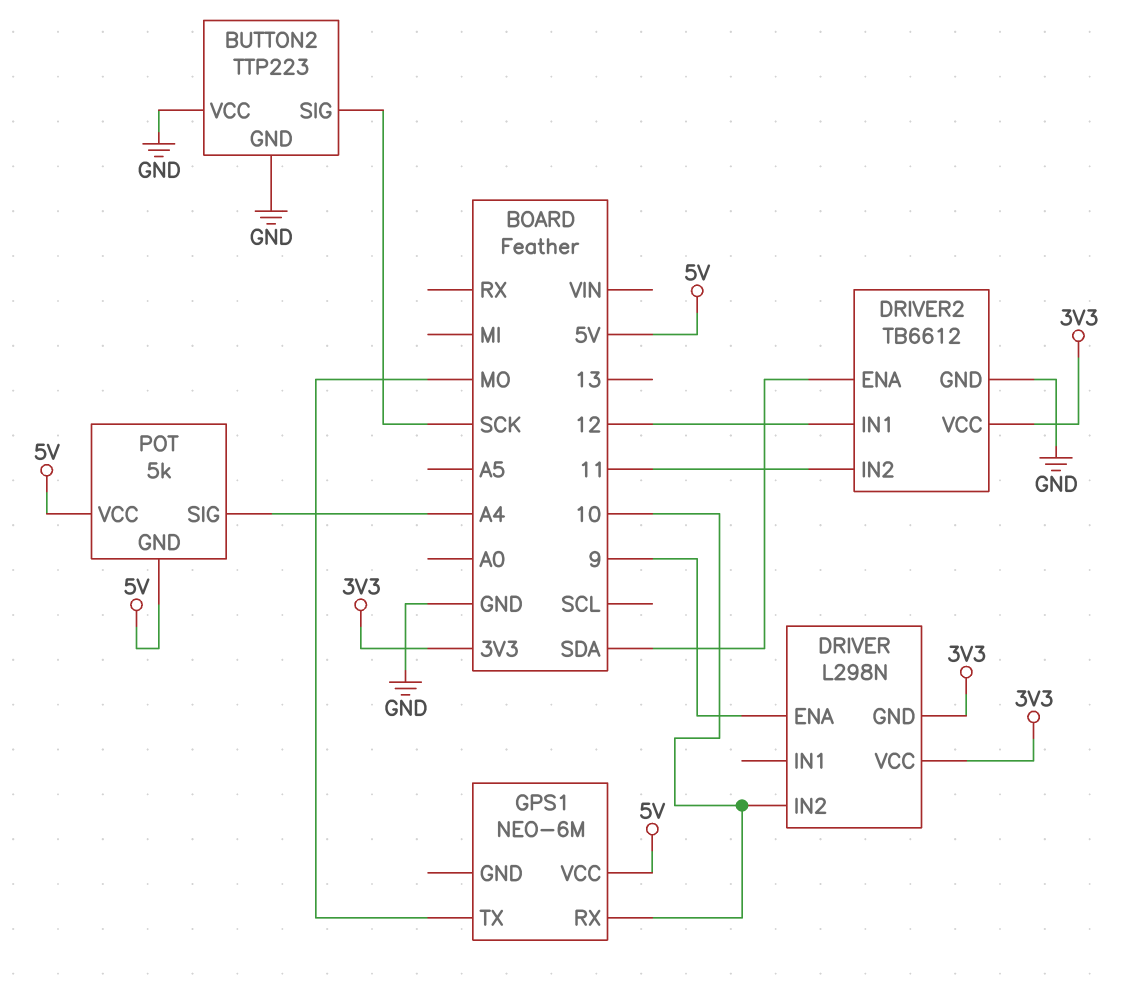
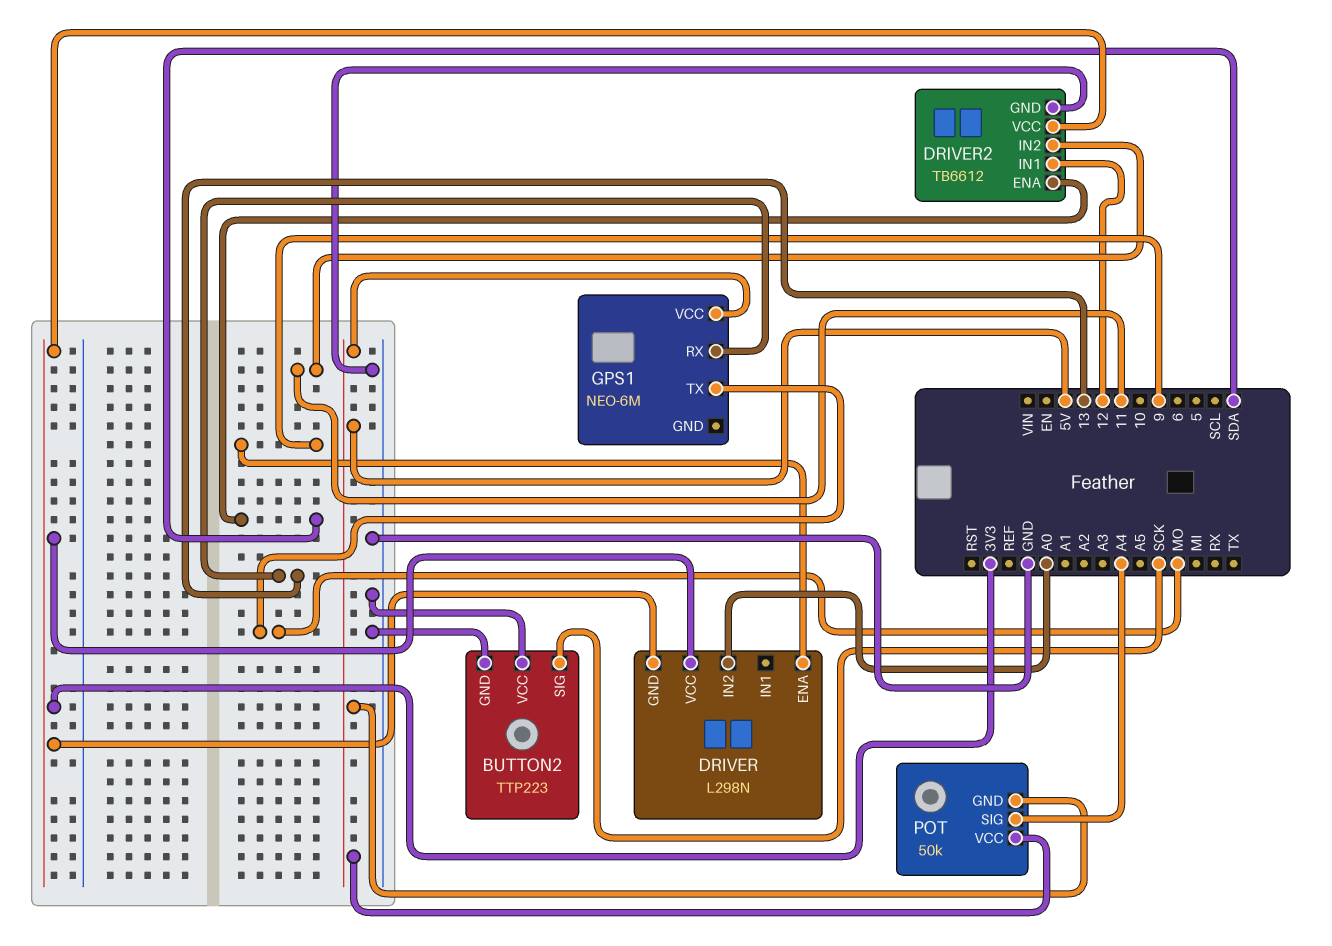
DRIVER pin IN2: 10 -> A0
GPS1 pin RX: 10 -> 13
POT: 5k -> 50k

